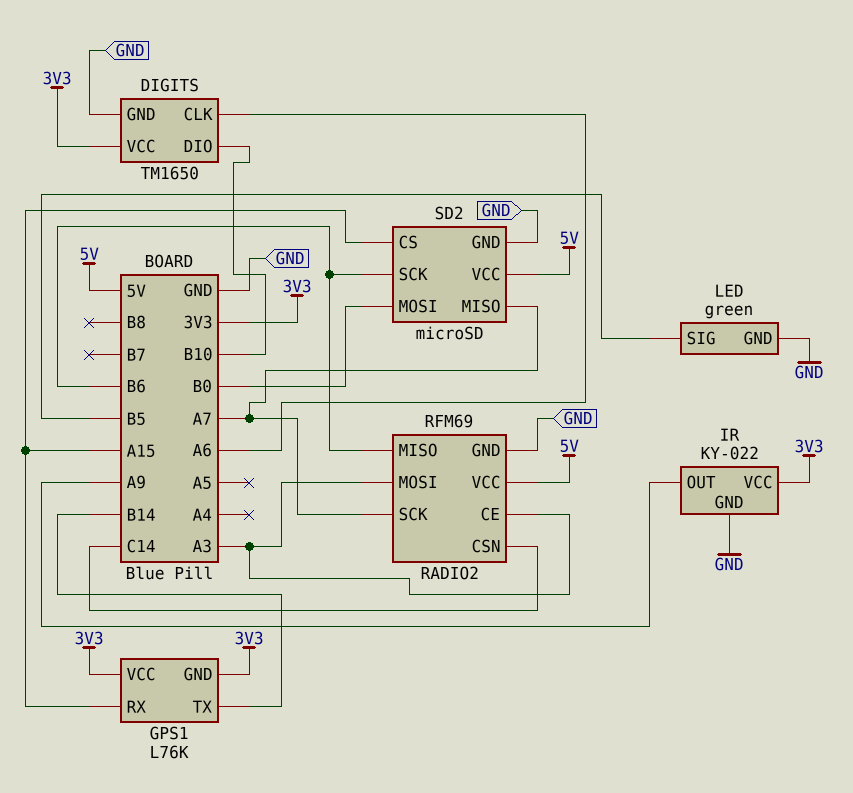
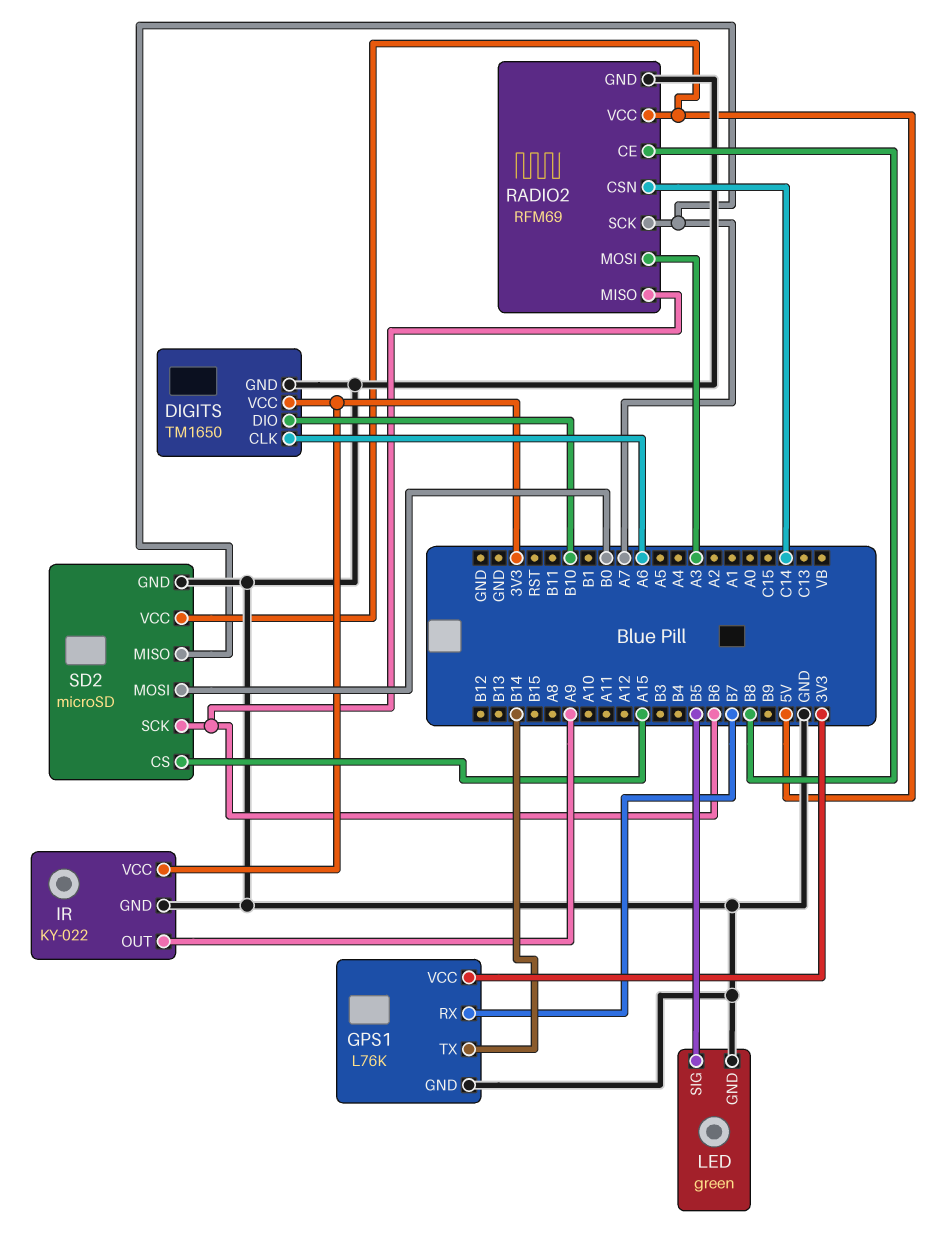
GPS1 pin GND: 3V3 -> GND
GPS1 pin RX: A15 -> B7
RADIO2 pin CE: A3 -> B8

